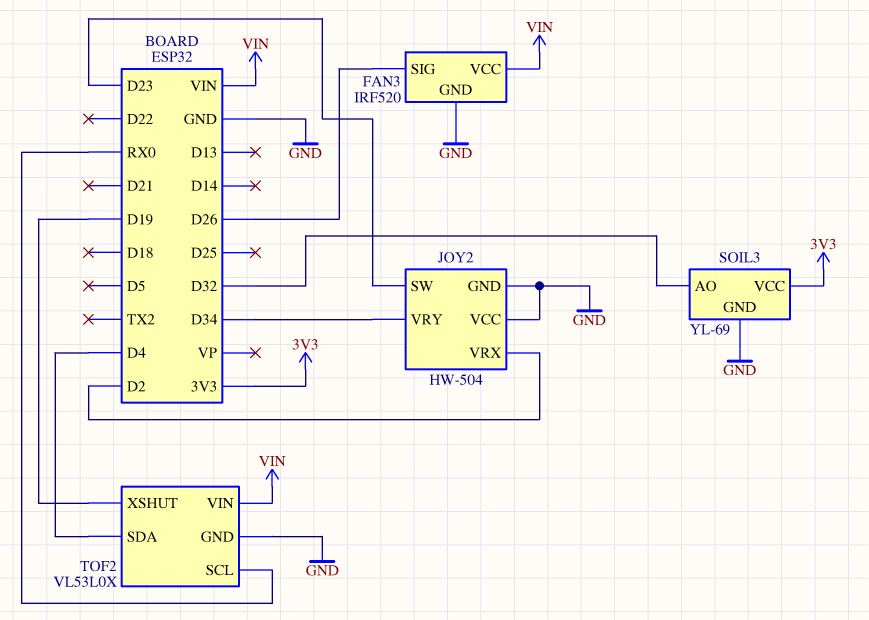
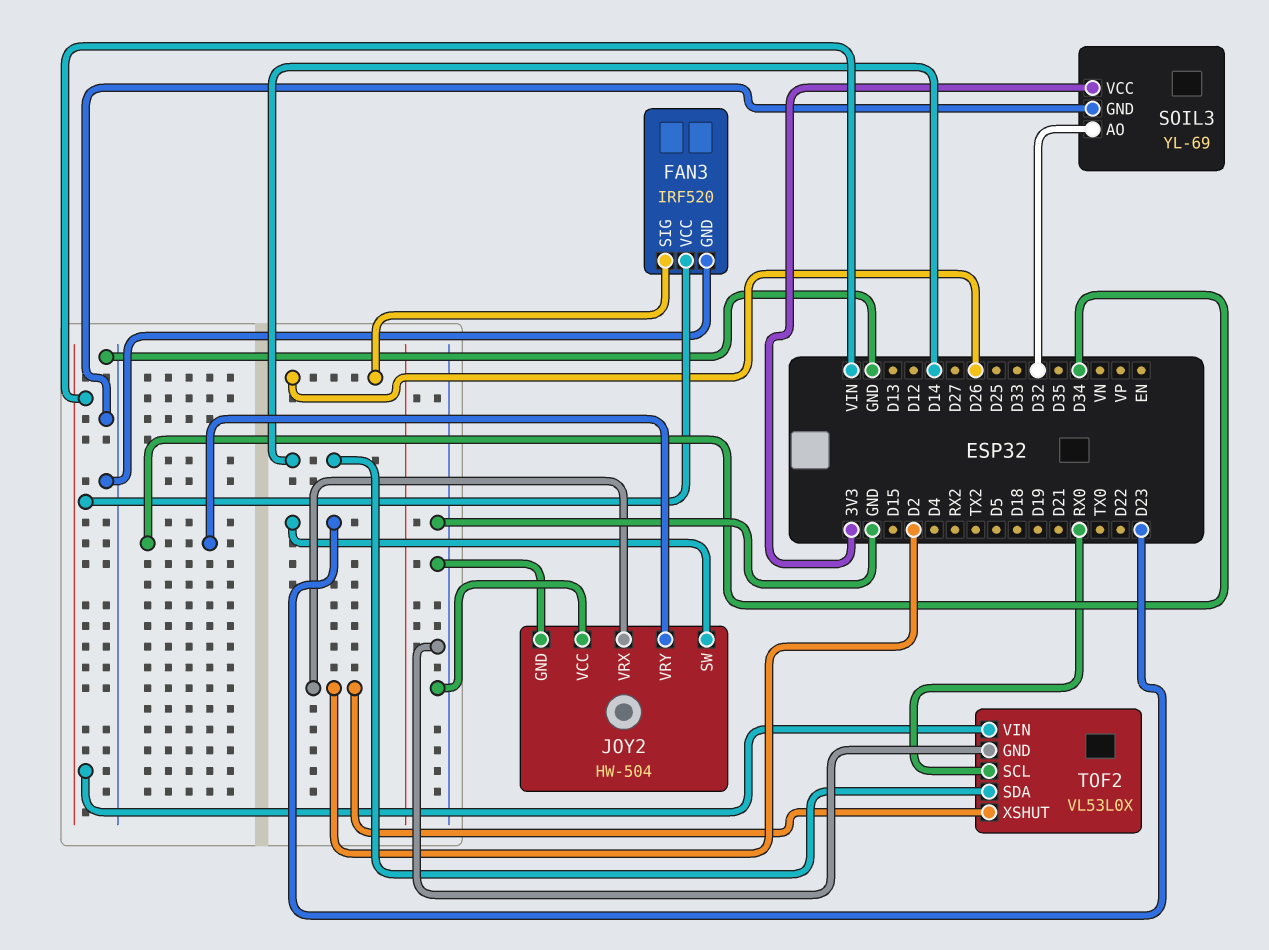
TOF2 pin SDA: D4 -> D14
TOF2 pin XSHUT: D19 -> D2

